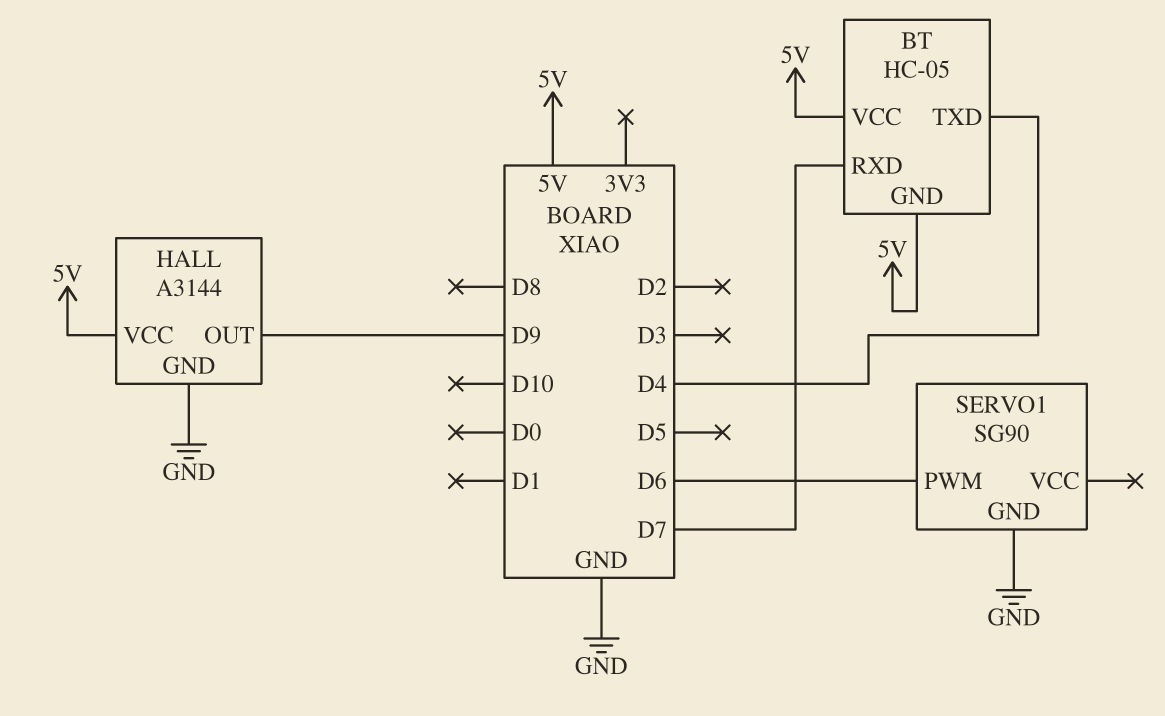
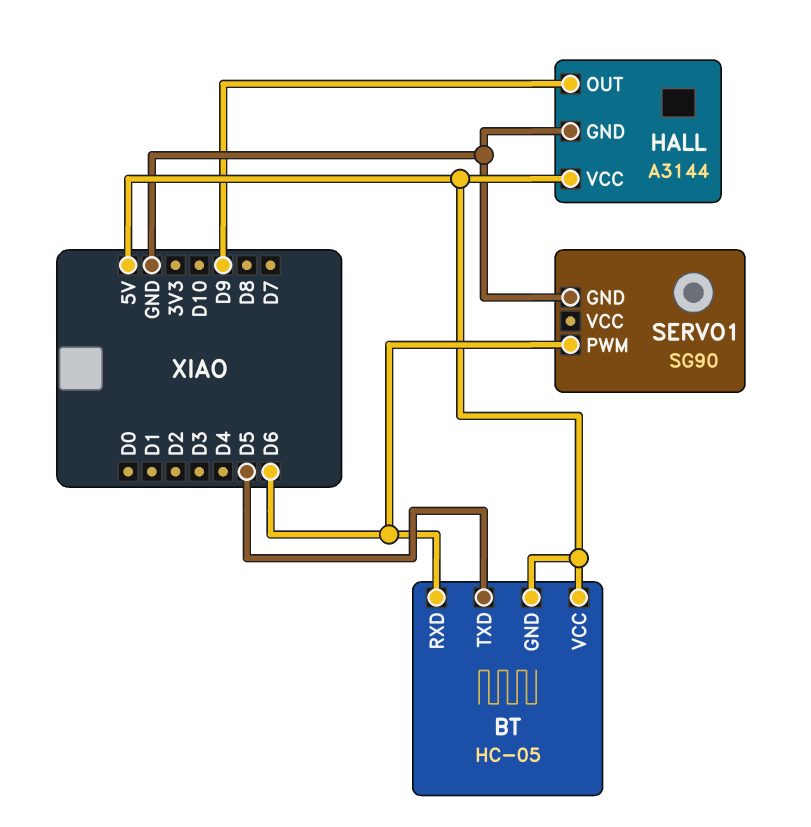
BT pin RXD: D7 -> D6
BT pin TXD: D4 -> D5

